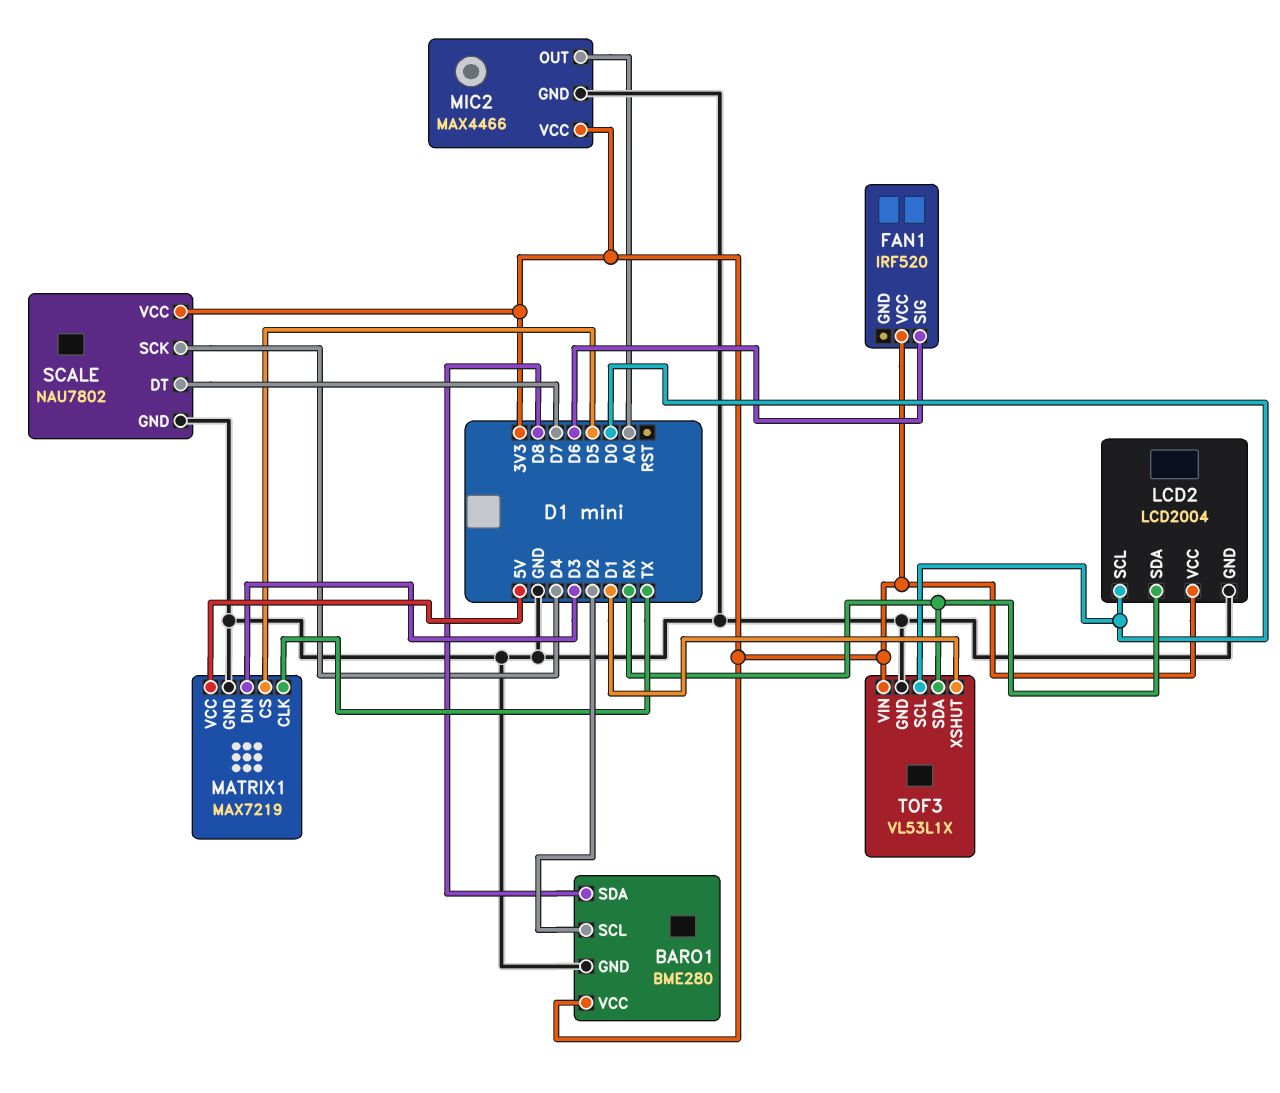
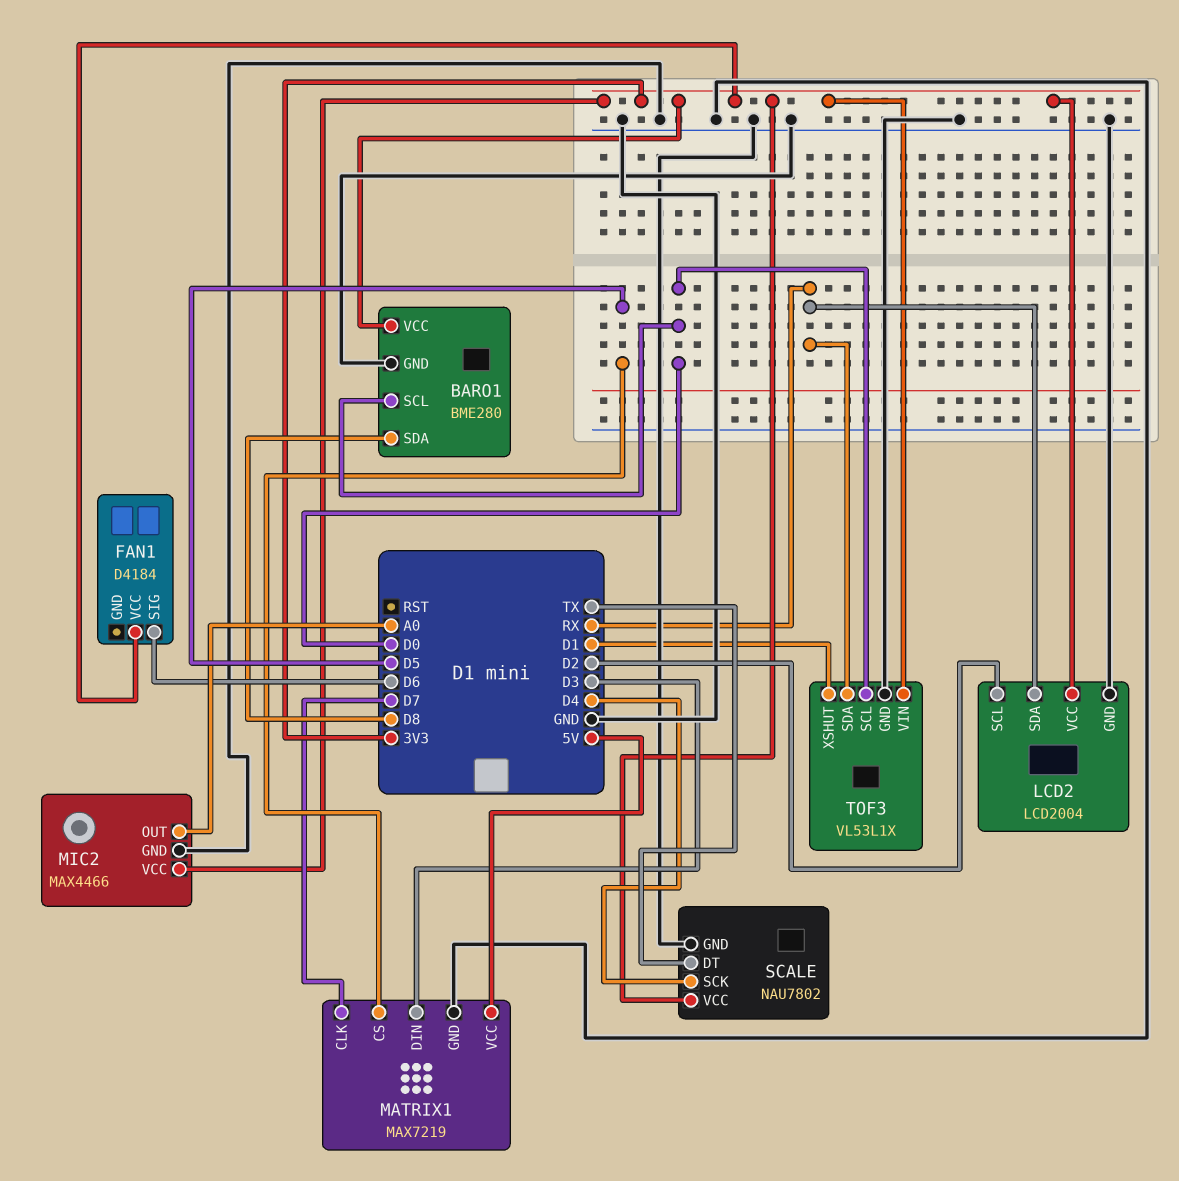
BARO1 pin SCL: D2 -> D0
FAN1: IRF520 -> D4184
LCD2 pin SCL: D0 -> D2
MATRIX1 pin CLK: TX -> D7
SCALE pin DT: D7 -> TX

